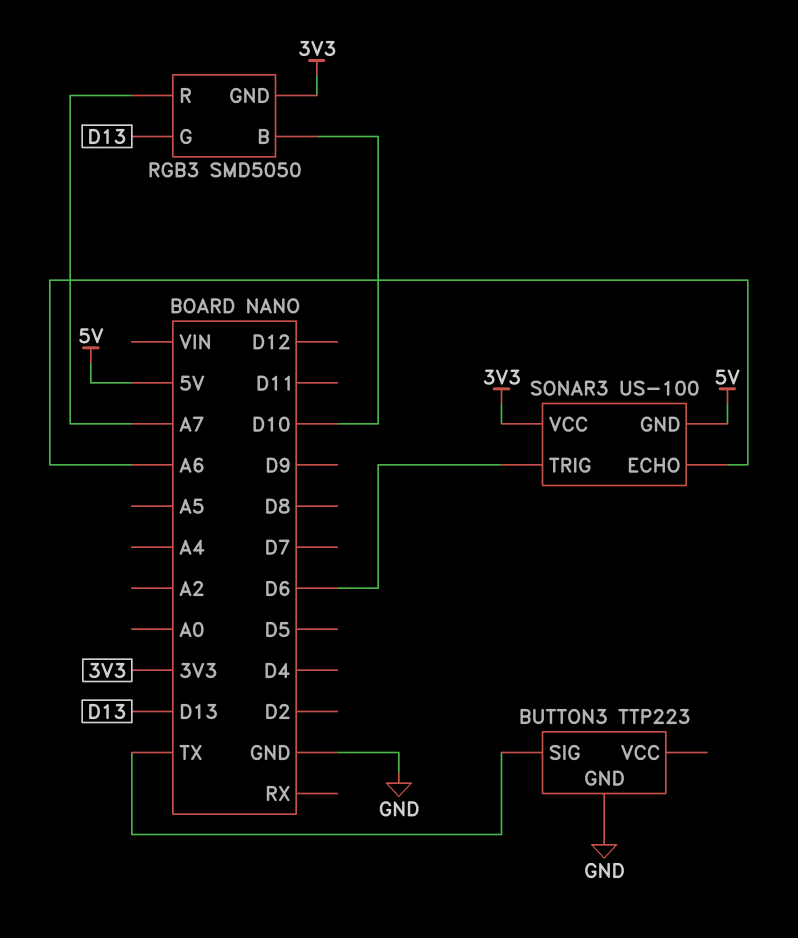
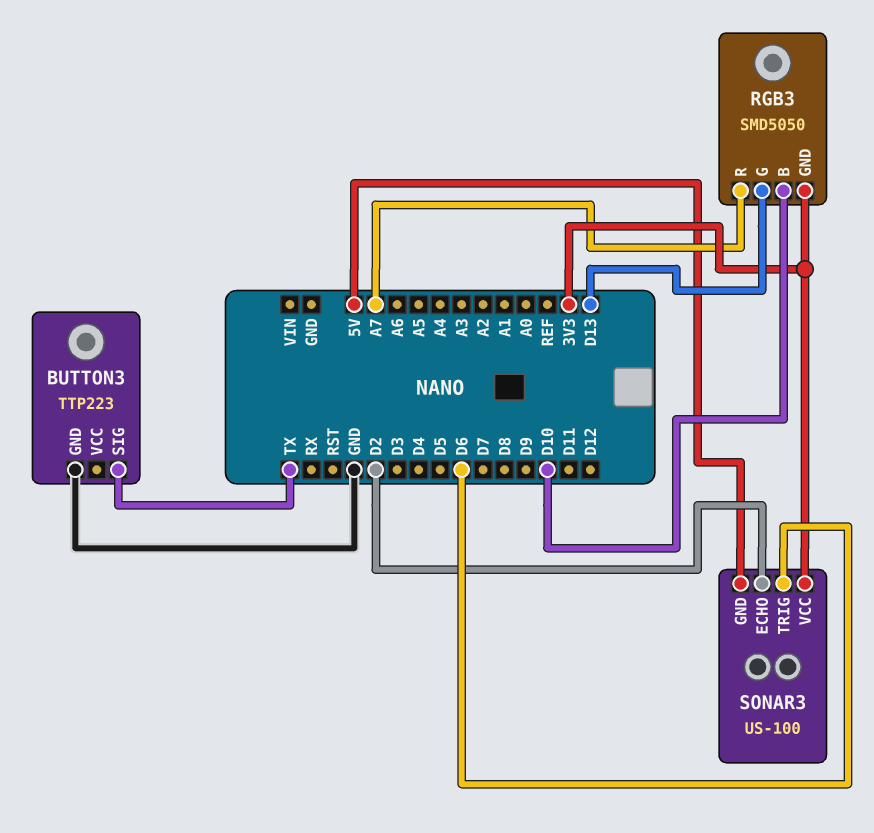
SONAR3 pin ECHO: A6 -> D2

